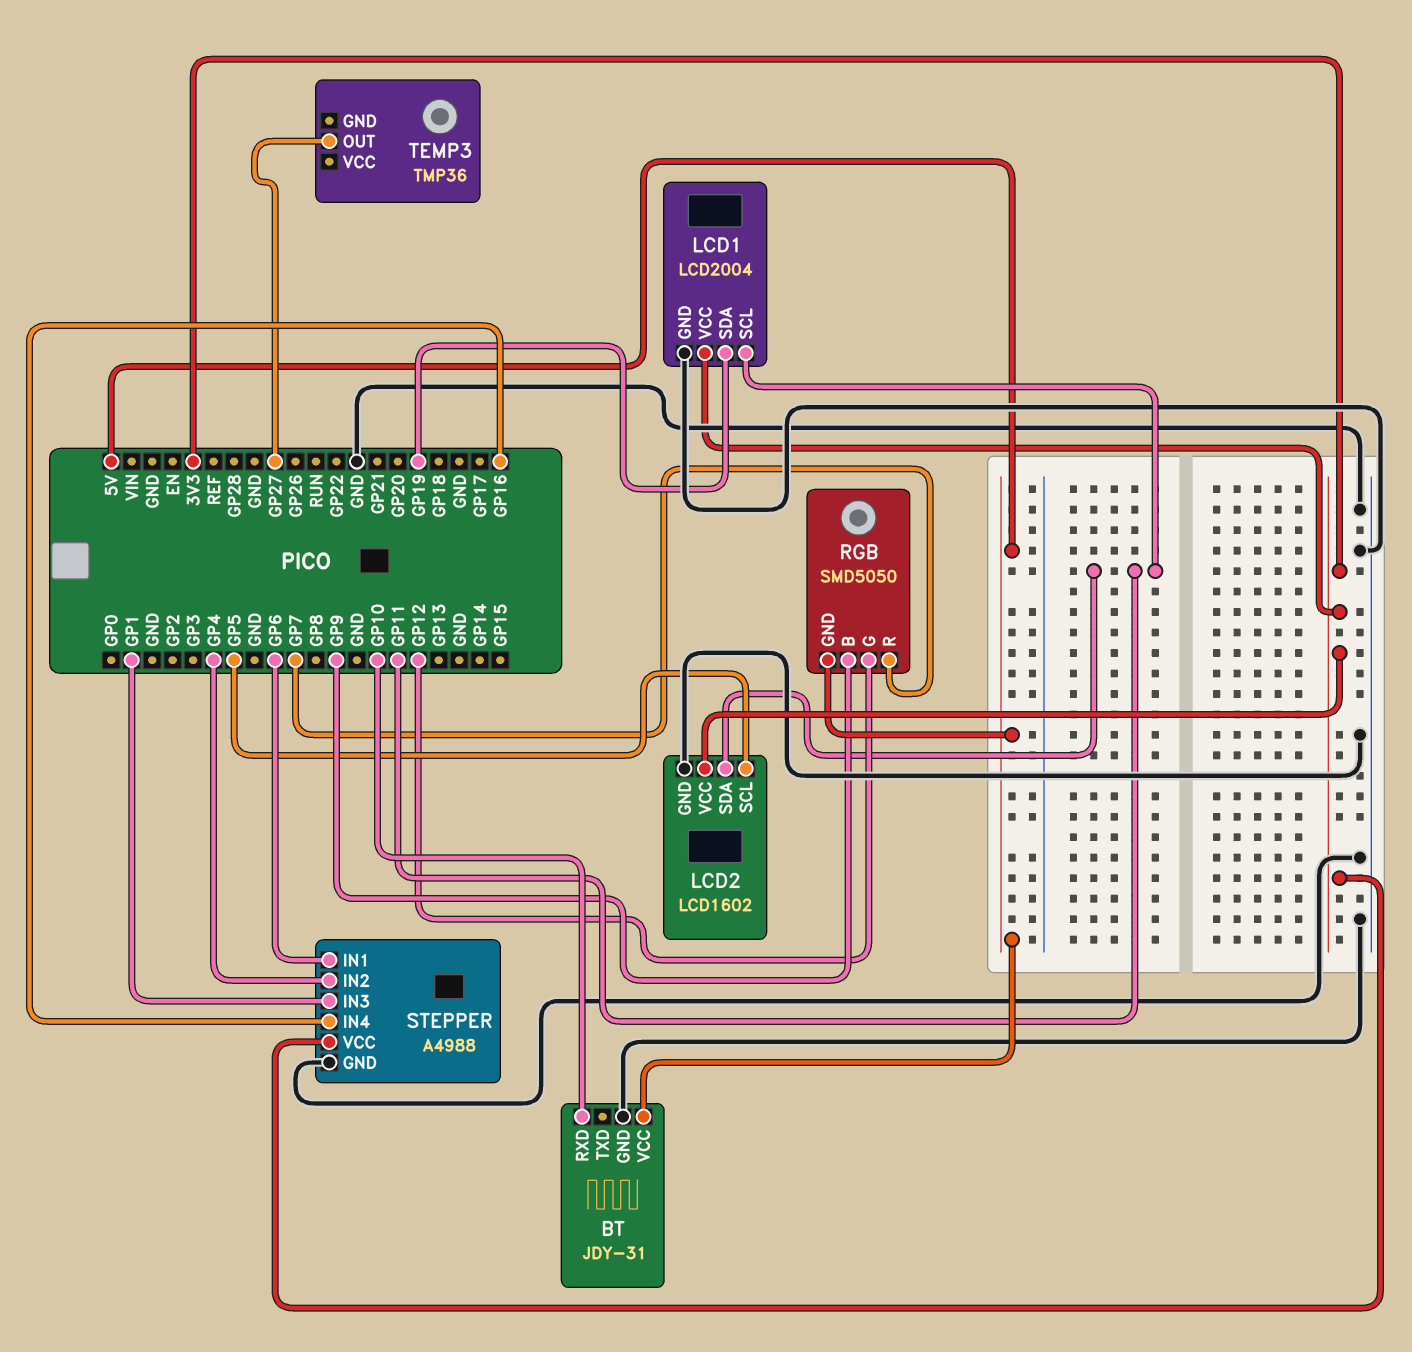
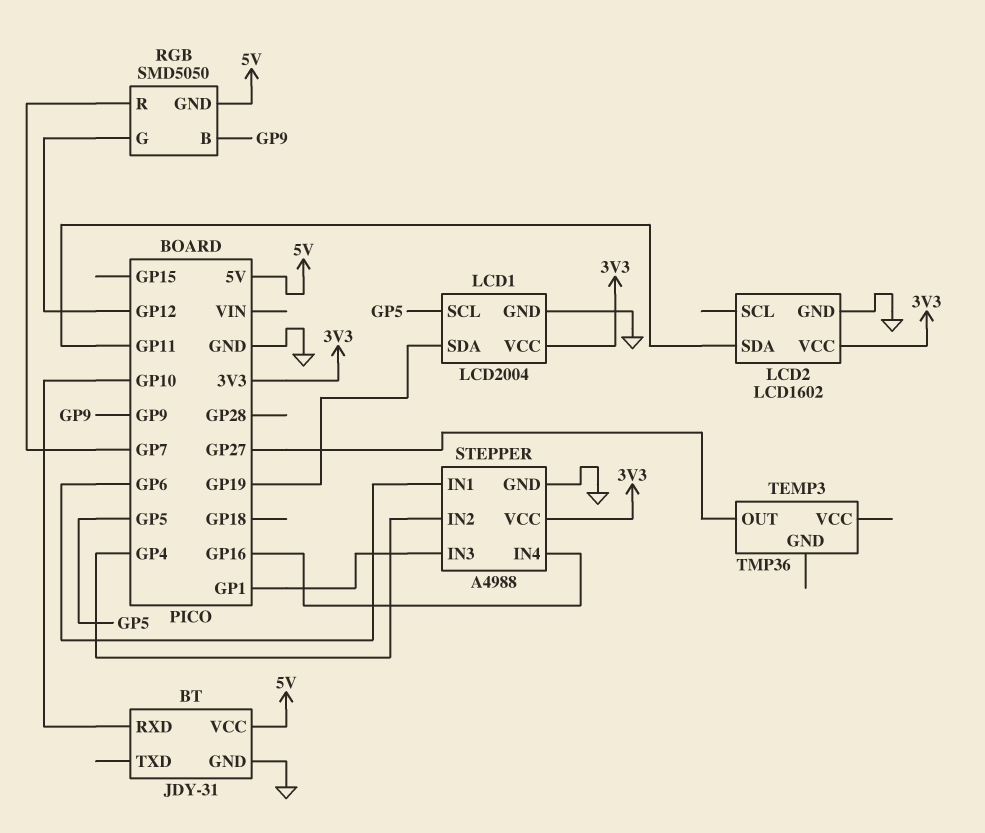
LCD1 pin SCL: GP11 -> GP5
LCD2 pin SCL: GP5 -> none

